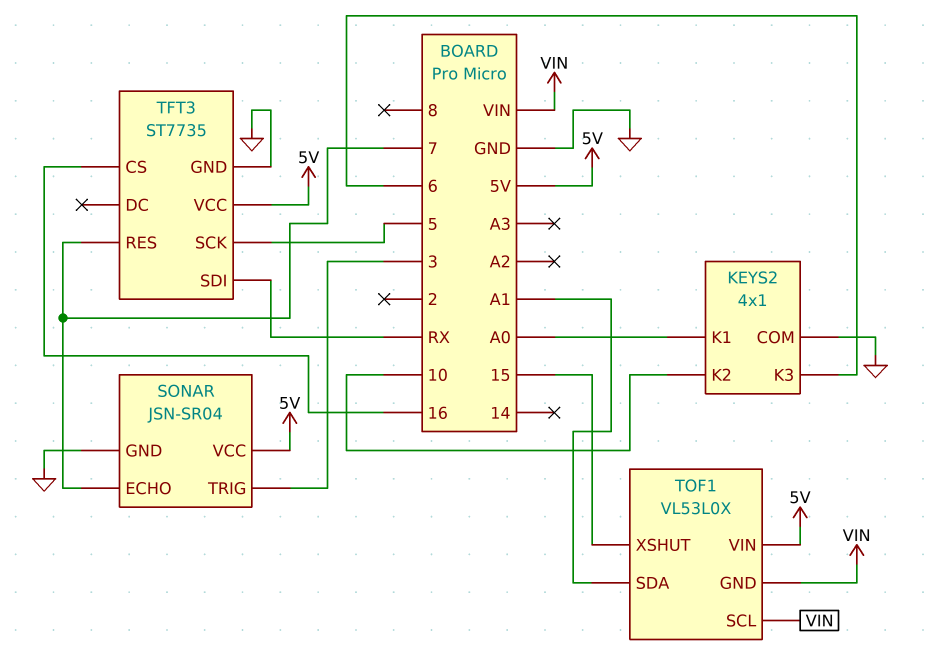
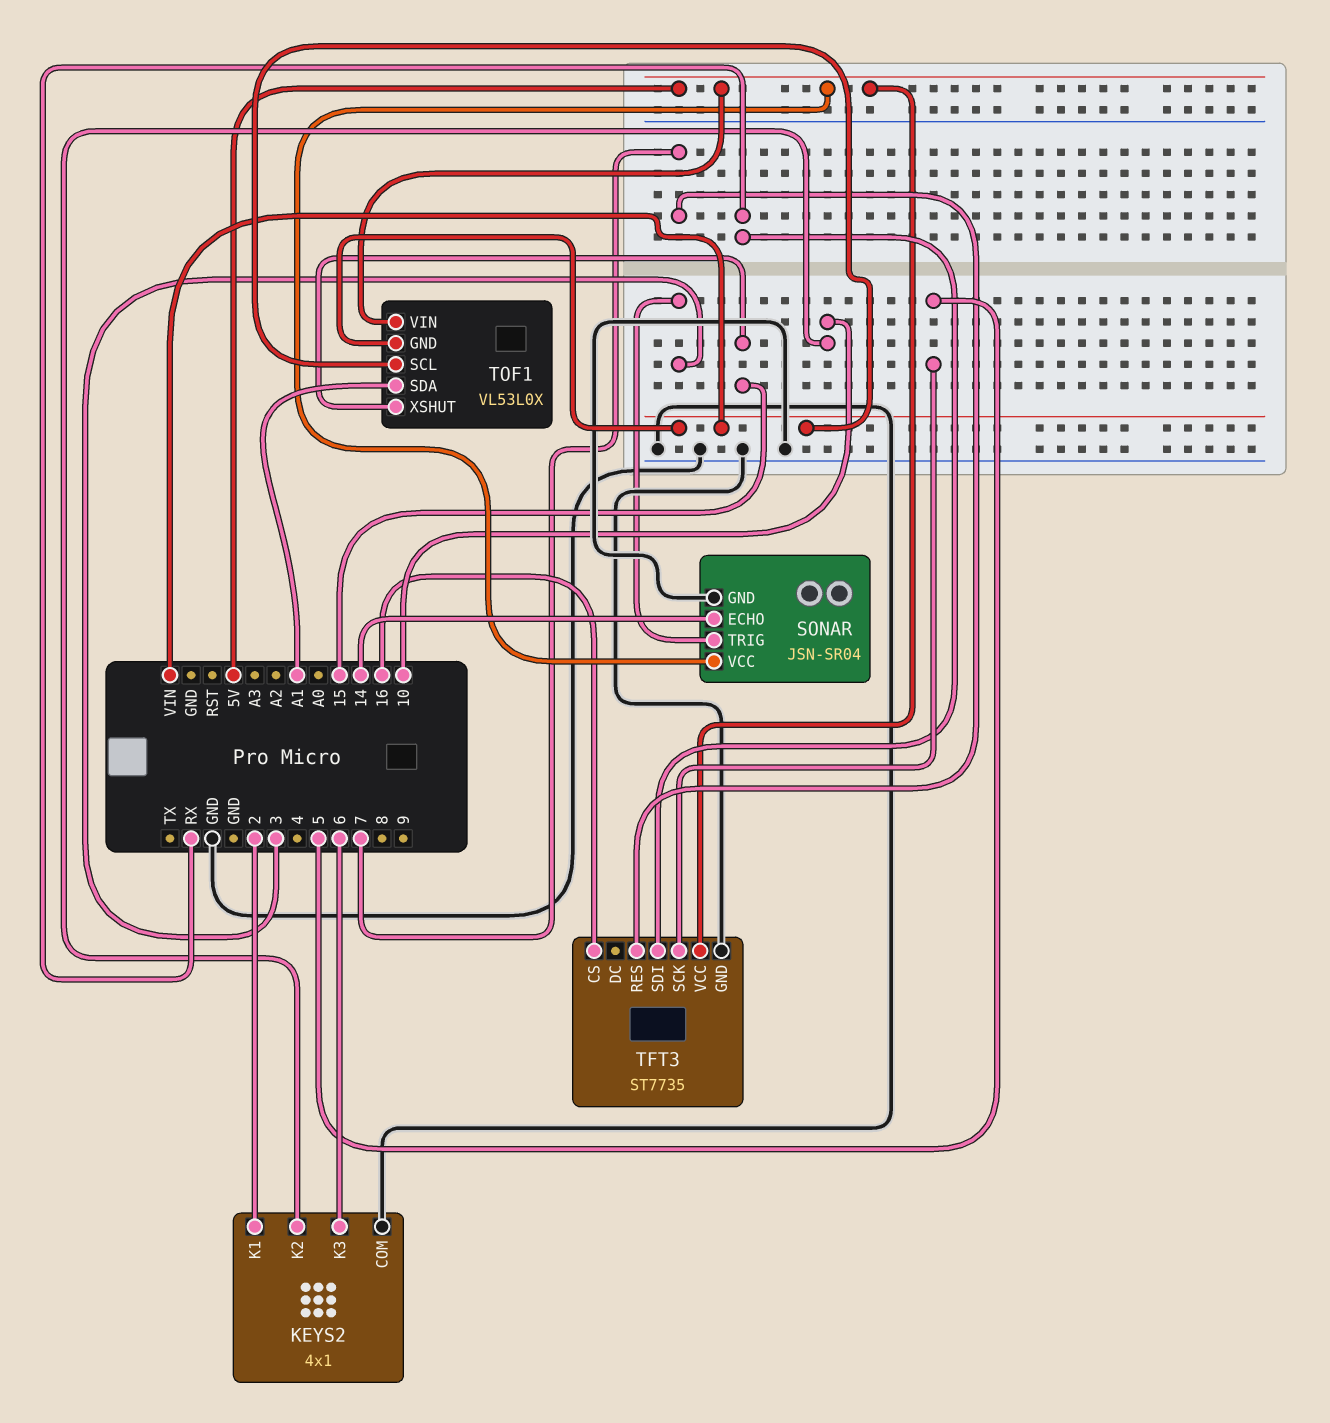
KEYS2 pin K1: A0 -> 2
SONAR pin ECHO: 7 -> 14

